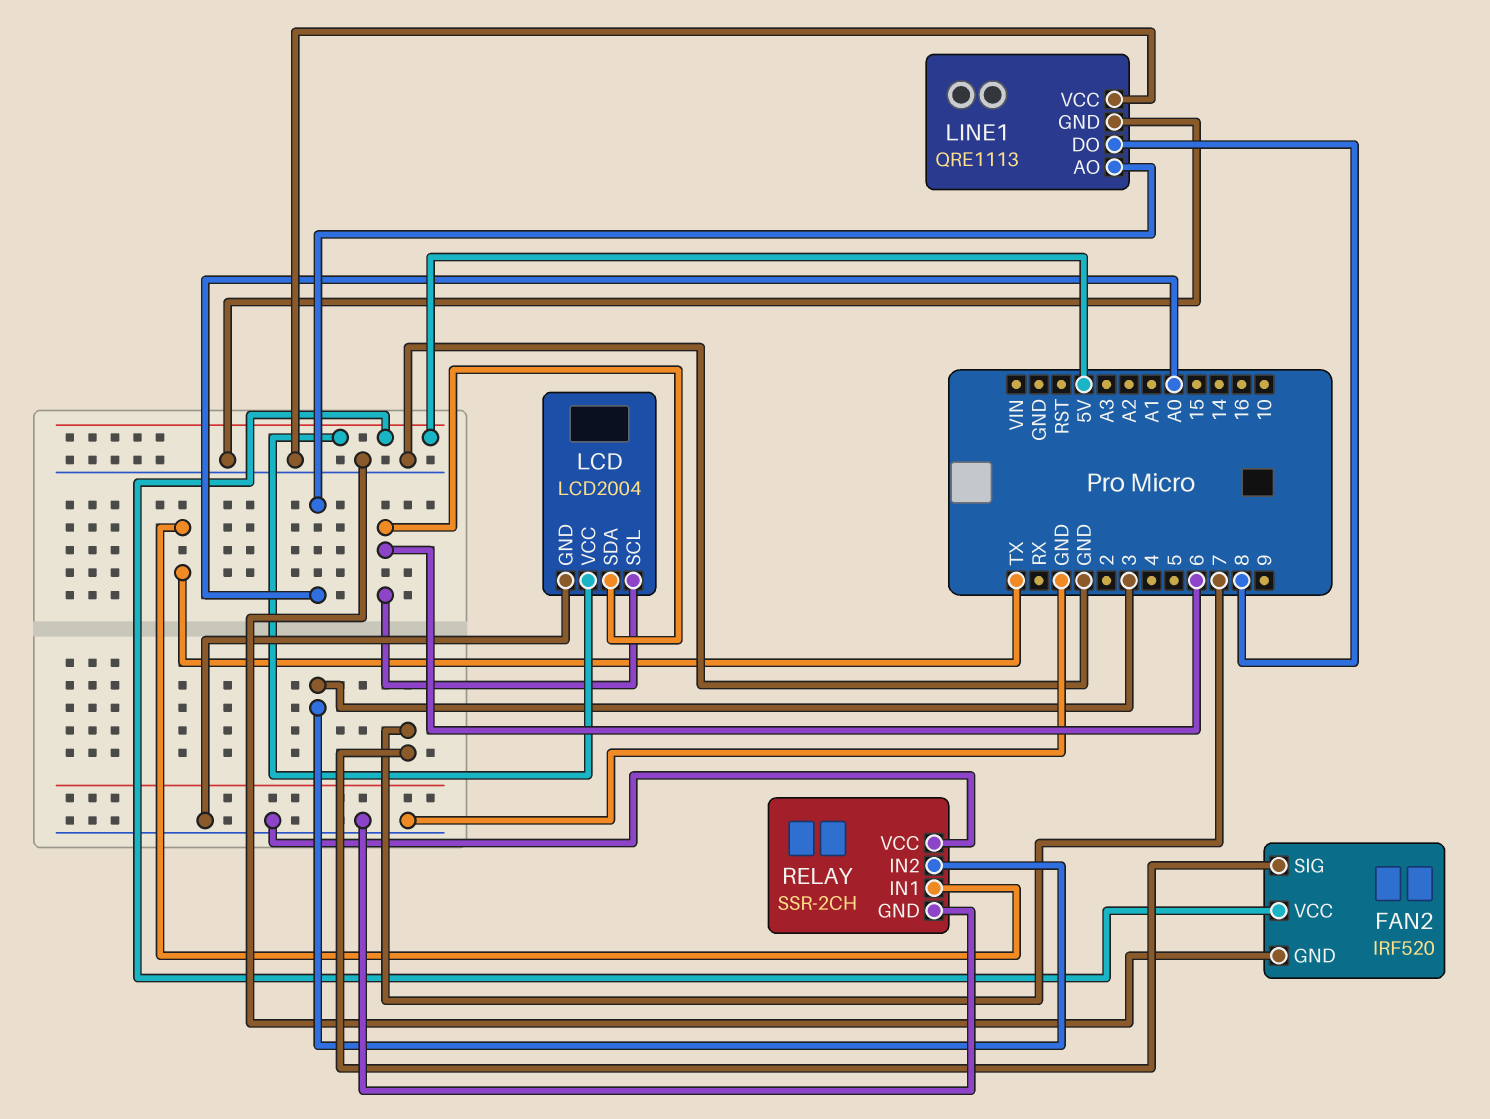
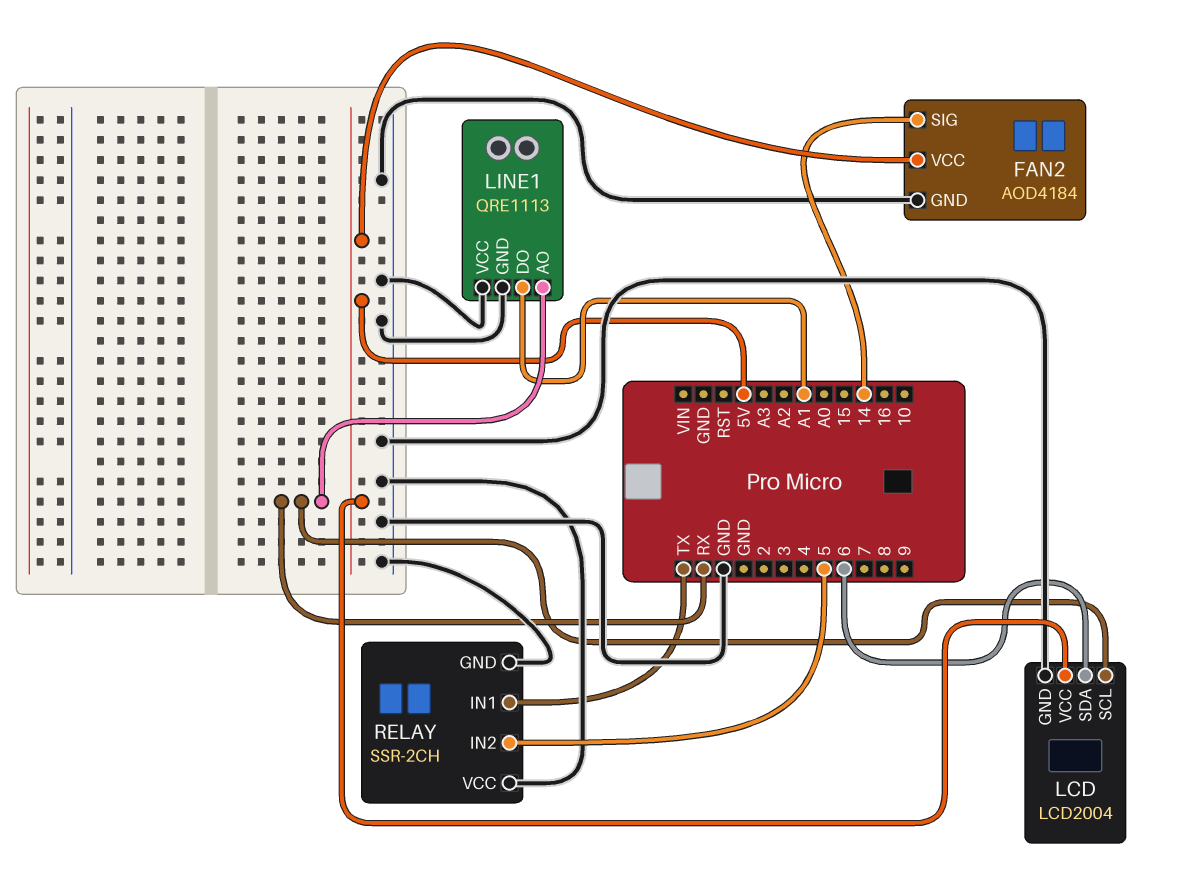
FAN2: IRF520 -> AOD4184
FAN2 pin SIG: 7 -> 14
LCD pin SCL: 6 -> RX
LINE1 pin AO: A0 -> RX
LINE1 pin DO: 8 -> A1
RELAY pin IN2: 3 -> 5

